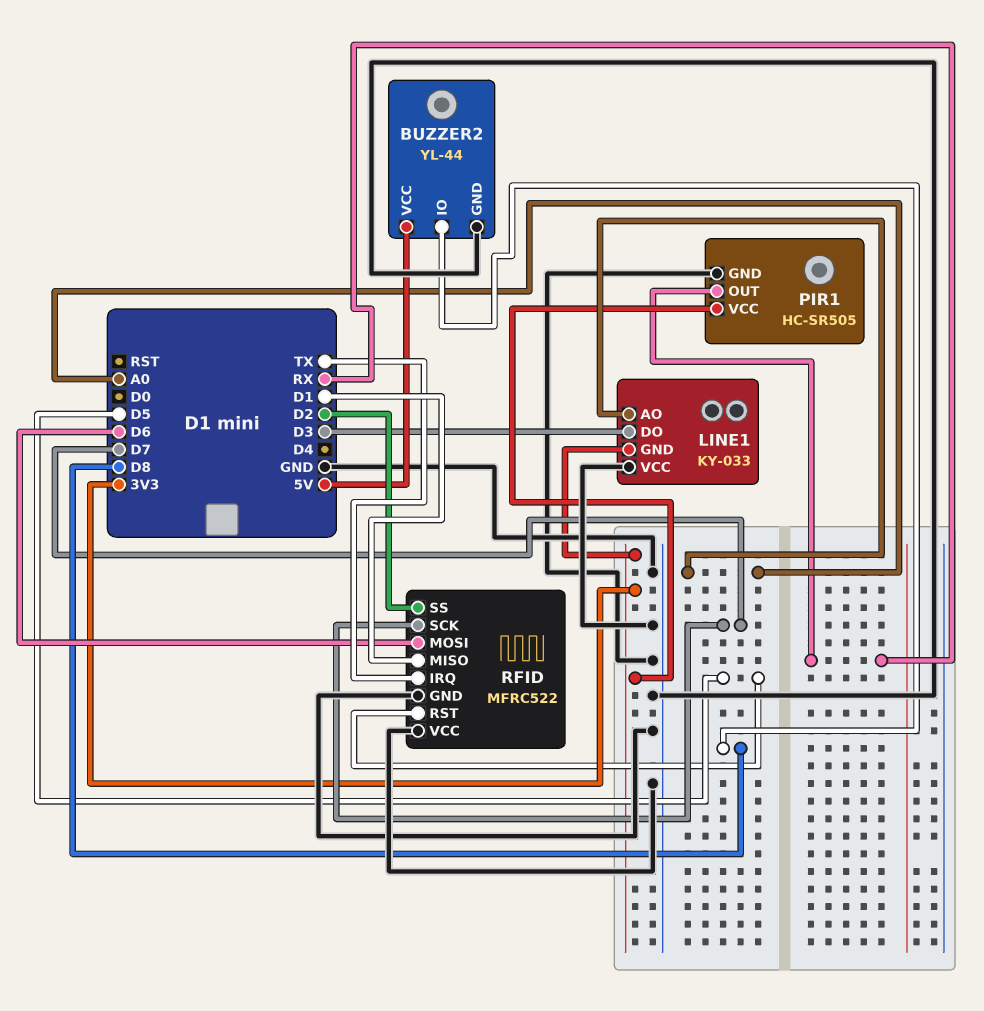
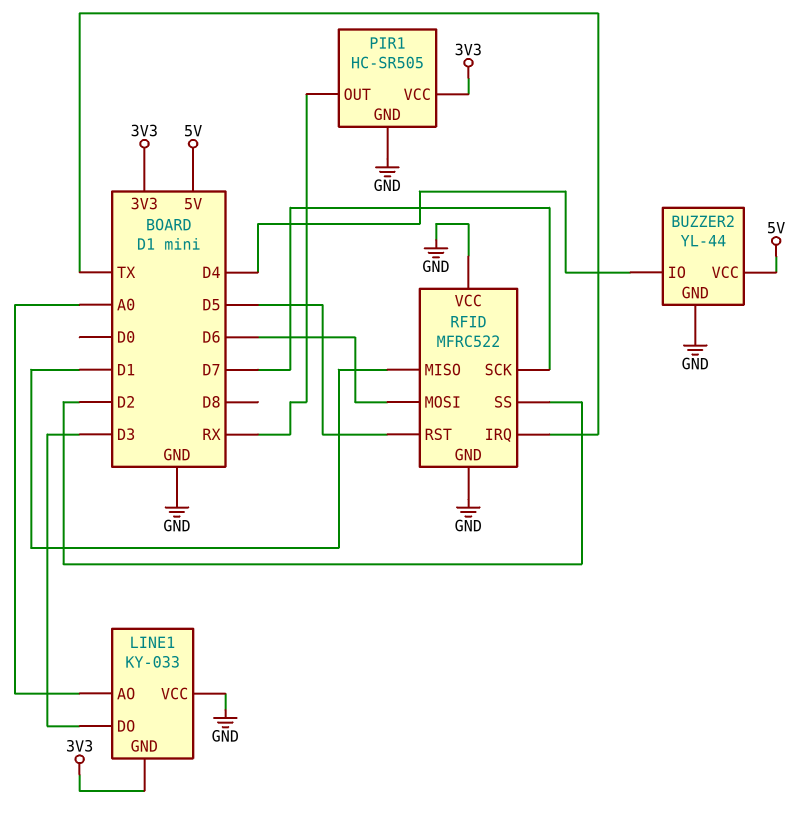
BUZZER2 pin IO: D8 -> D4

